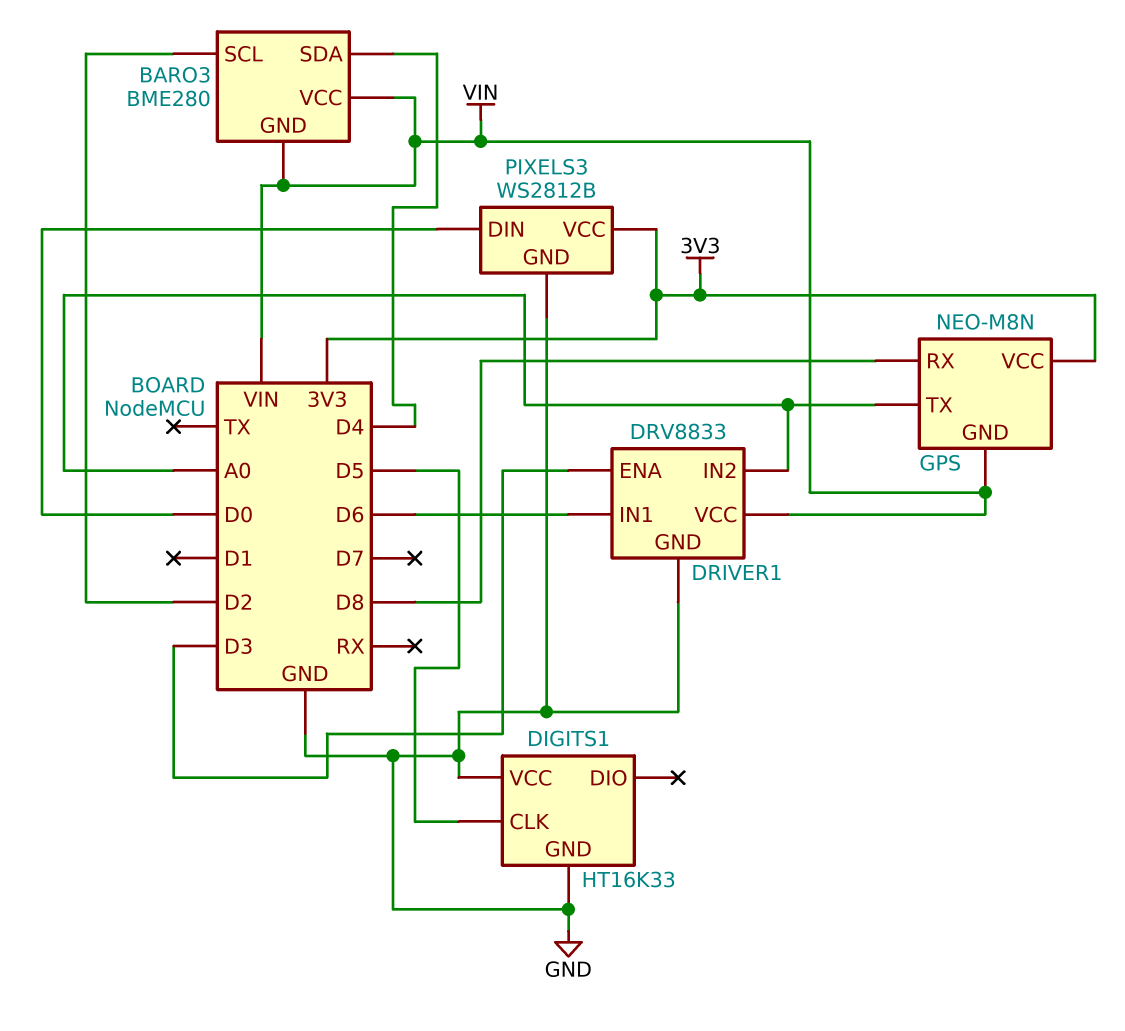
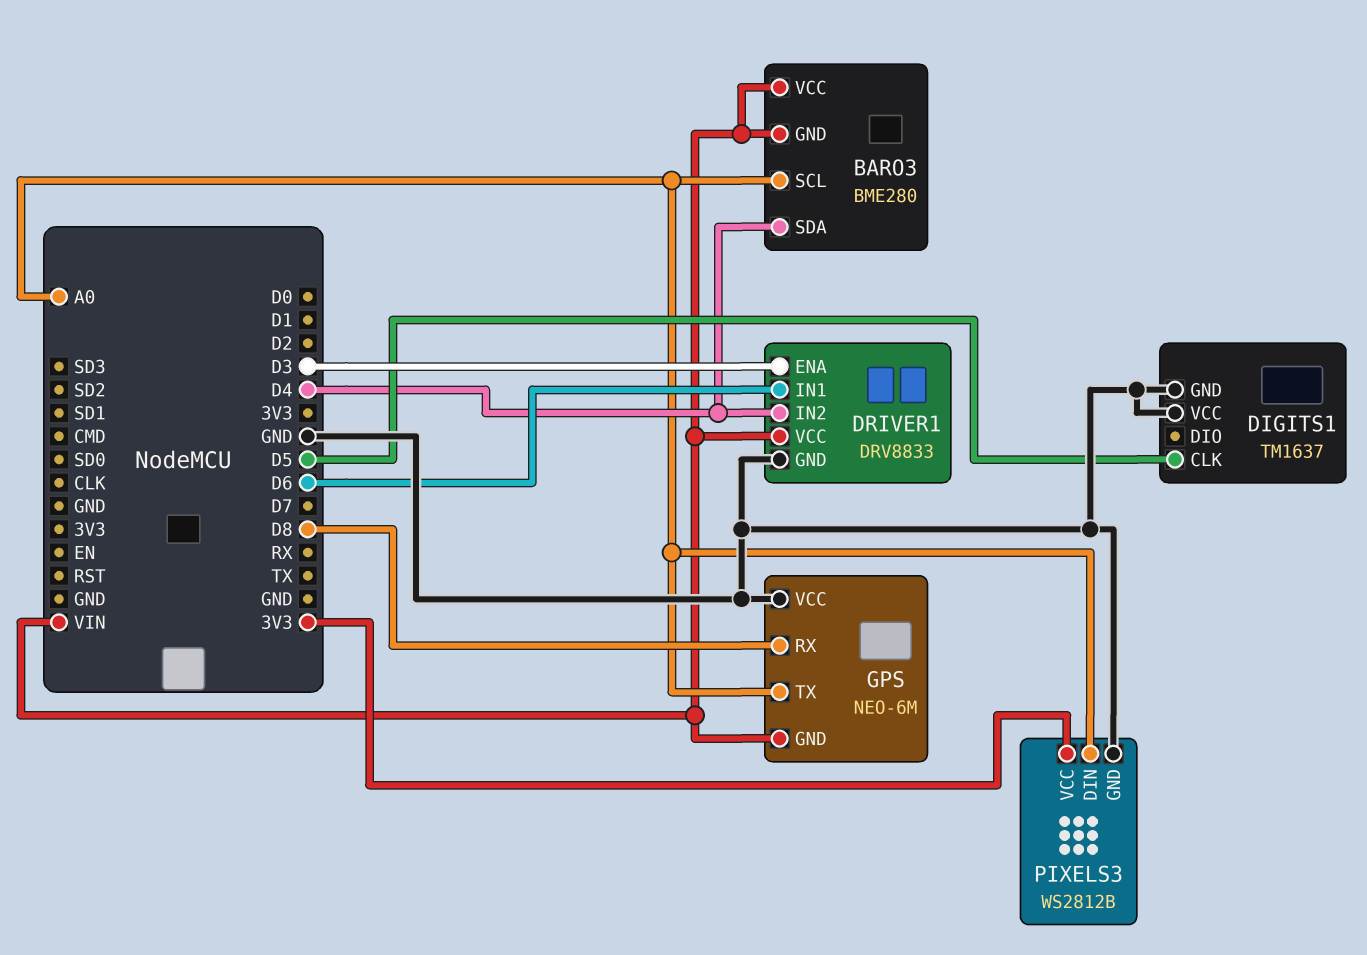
BARO3 pin SCL: D2 -> A0
DIGITS1: HT16K33 -> TM1637
DRIVER1 pin IN2: A0 -> D4
GPS: NEO-M8N -> NEO-6M
GPS pin VCC: 3V3 -> GND
PIXELS3 pin DIN: D0 -> A0

